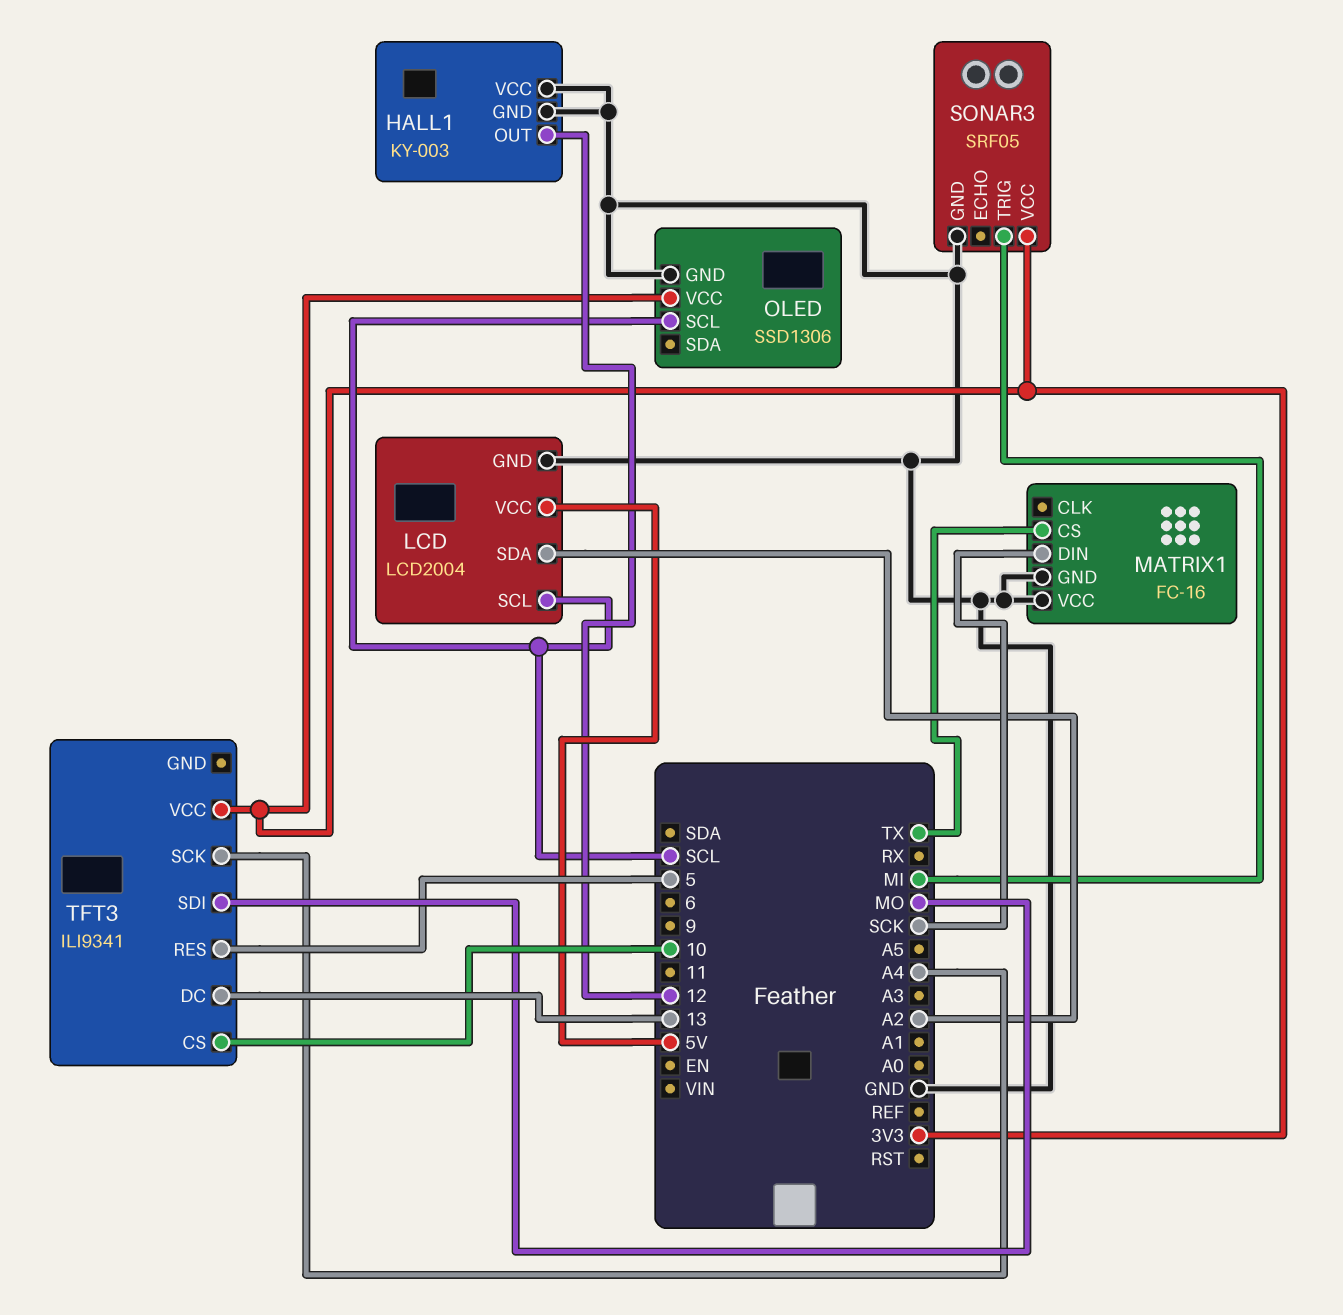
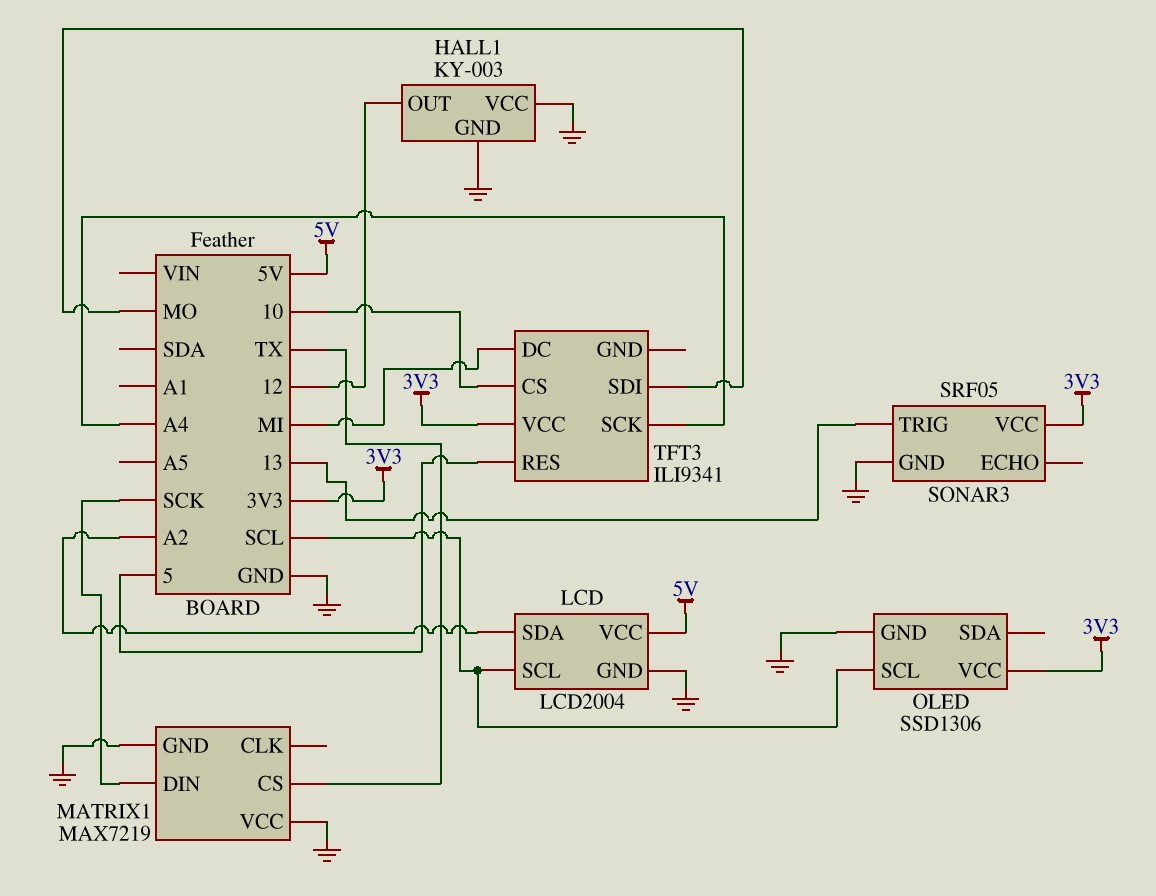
MATRIX1: FC-16 -> MAX7219
SONAR3 pin TRIG: MI -> 13
TFT3 pin DC: 13 -> MI

